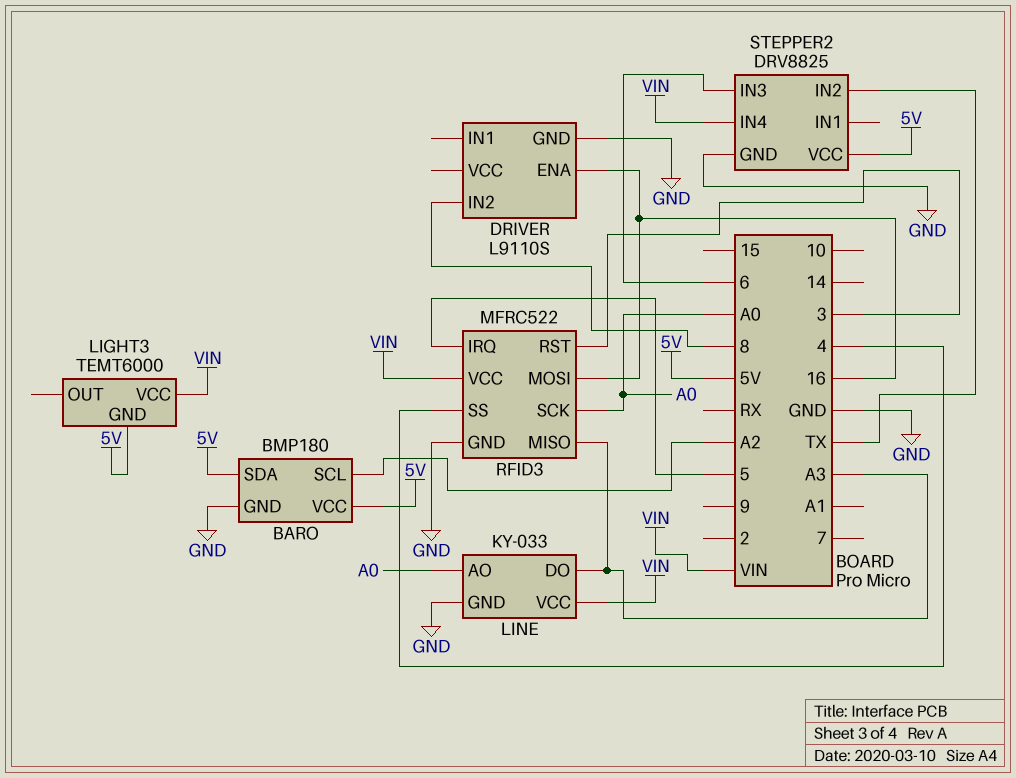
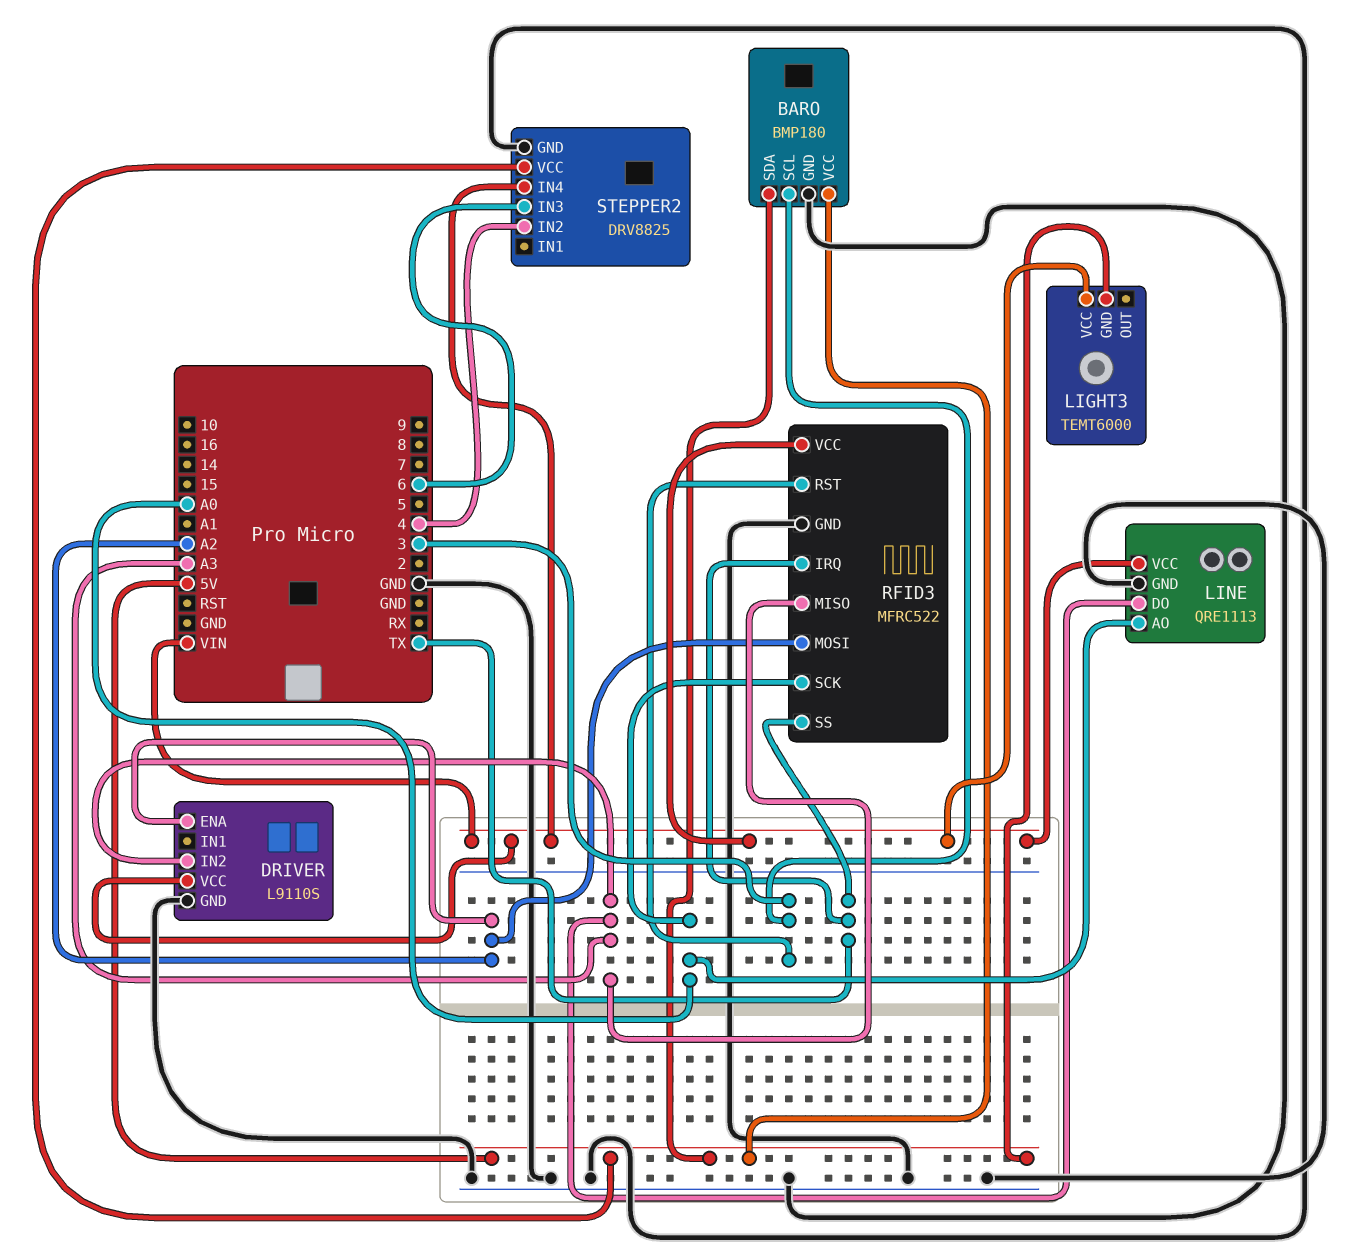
BARO pin SCL: A2 -> 3
DRIVER pin ENA: 16 -> A2
DRIVER pin IN2: 8 -> A3
DRIVER pin VCC: none -> VIN
LINE: KY-033 -> QRE1113
RFID3 pin IRQ: 5 -> TX
RFID3 pin MOSI: 16 -> A2
RFID3 pin SS: 4 -> TX
STEPPER2 pin IN2: TX -> 4

